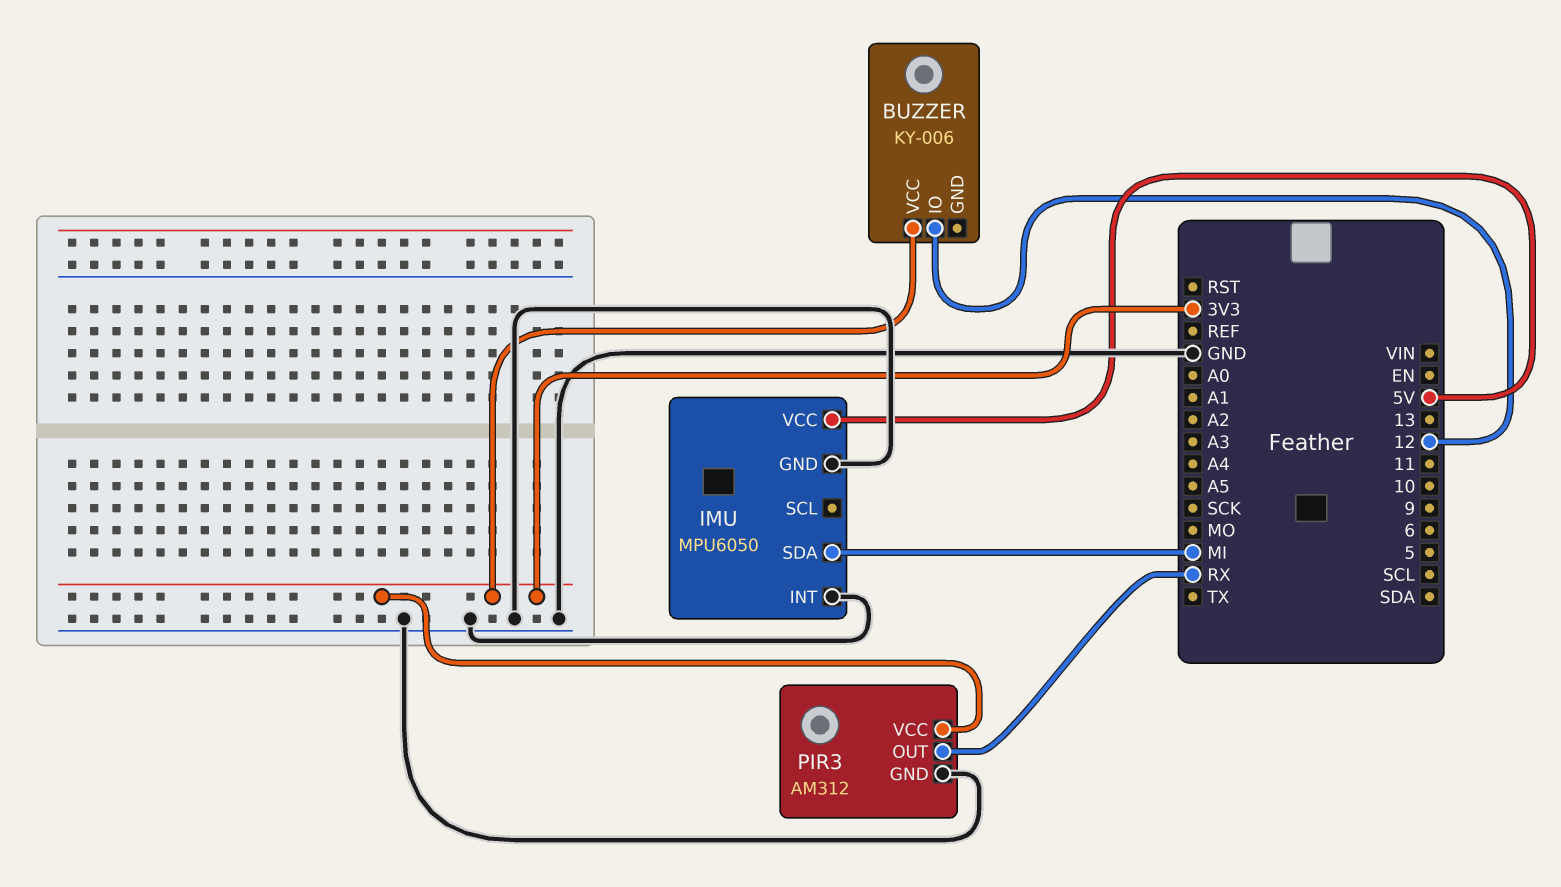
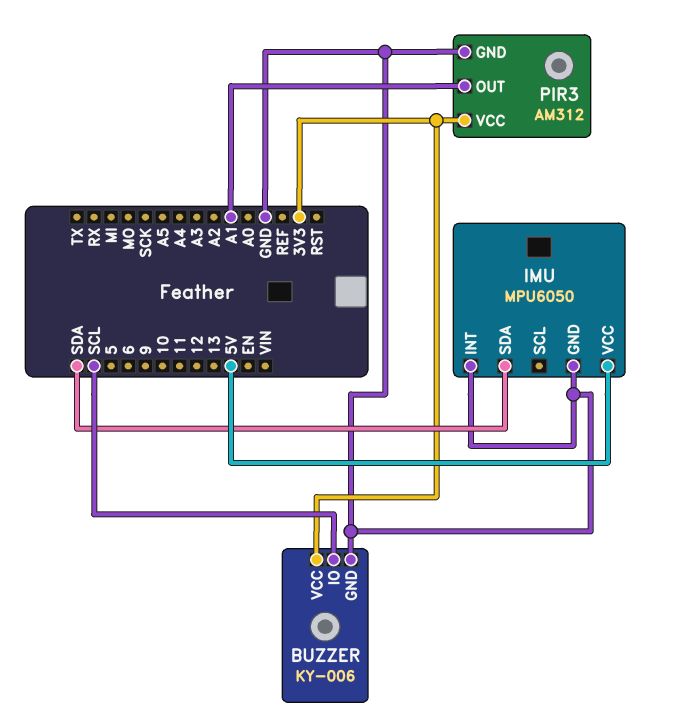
BUZZER pin GND: none -> GND
BUZZER pin IO: 12 -> SCL
IMU pin SDA: MI -> SDA
PIR3 pin OUT: RX -> A1

